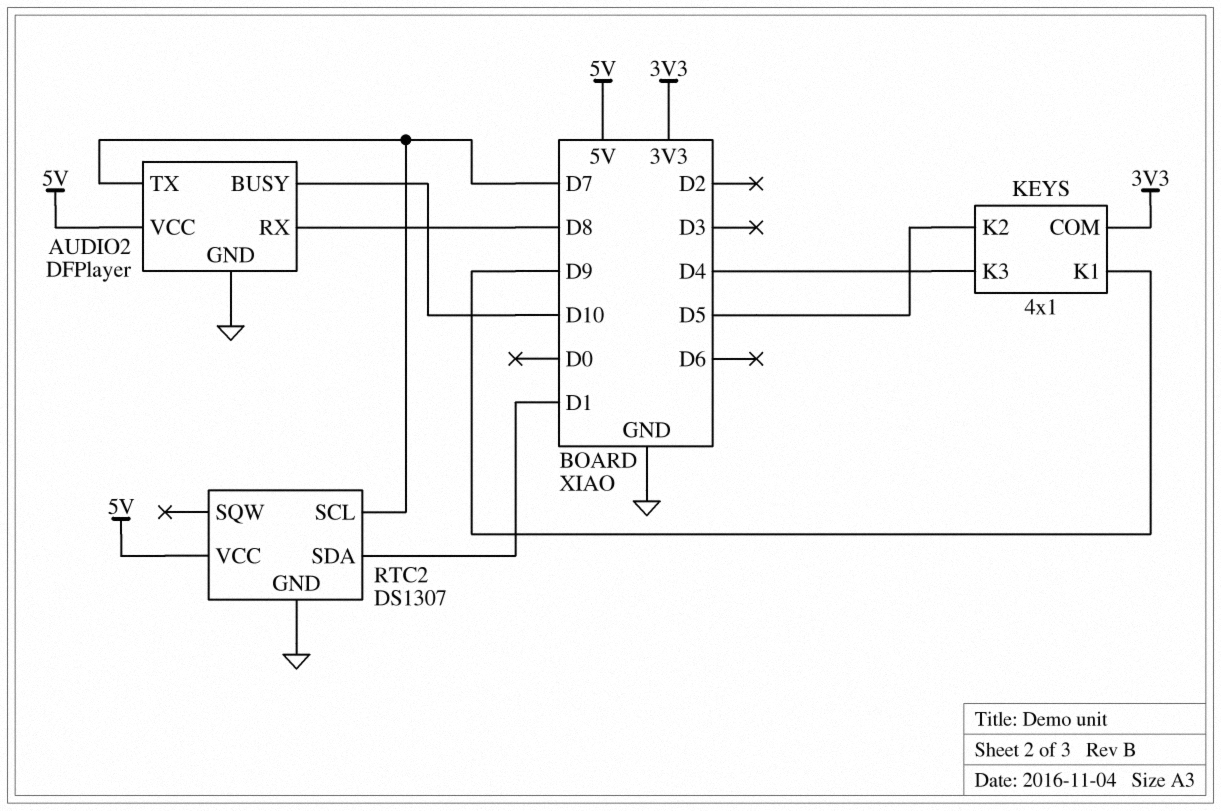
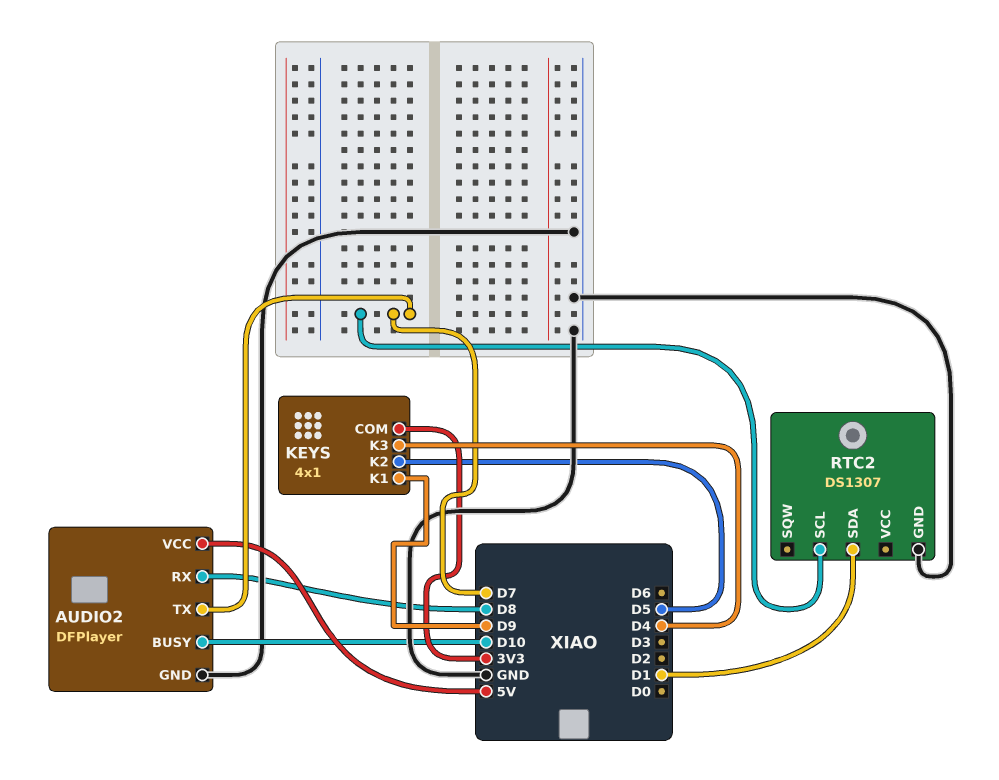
RTC2 pin VCC: 5V -> none

